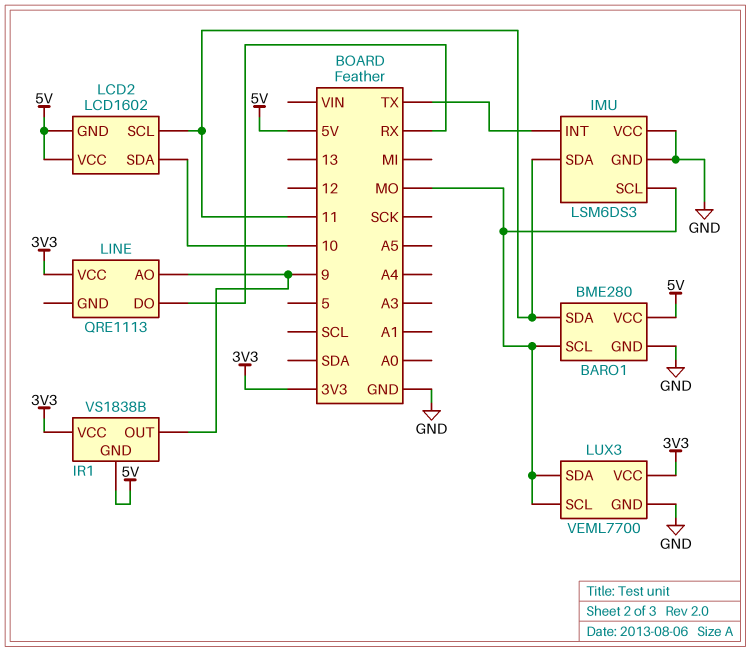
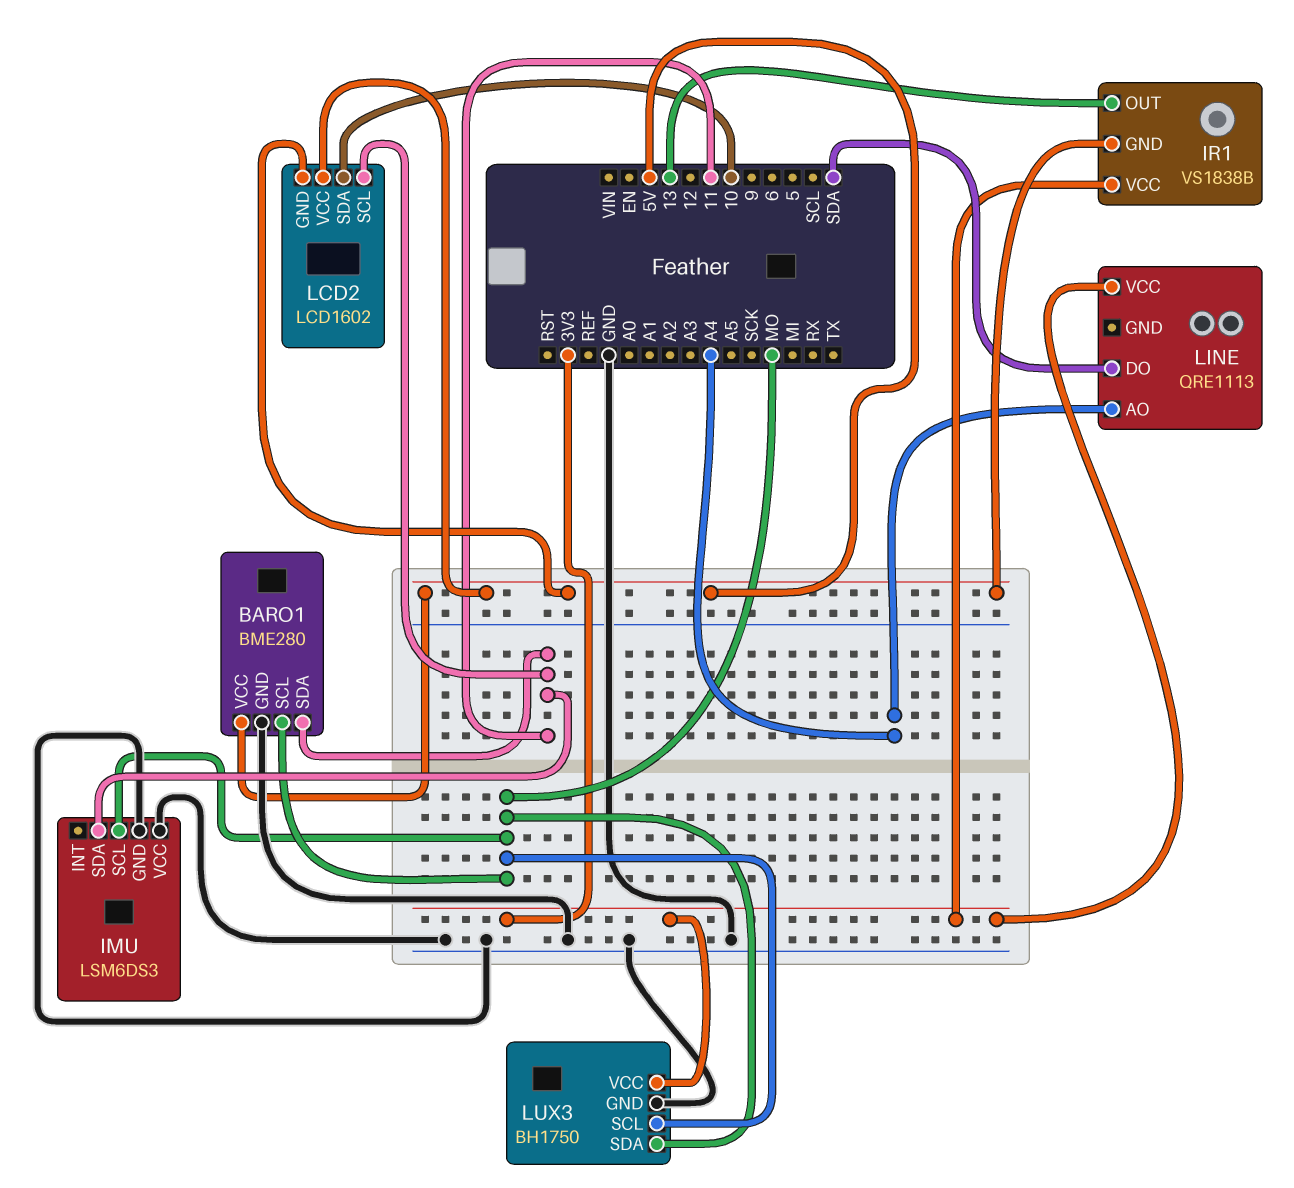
IMU pin INT: TX -> none
IR1 pin OUT: 9 -> 13
LINE pin AO: 9 -> A4
LINE pin DO: RX -> SDA
LUX3: VEML7700 -> BH1750

